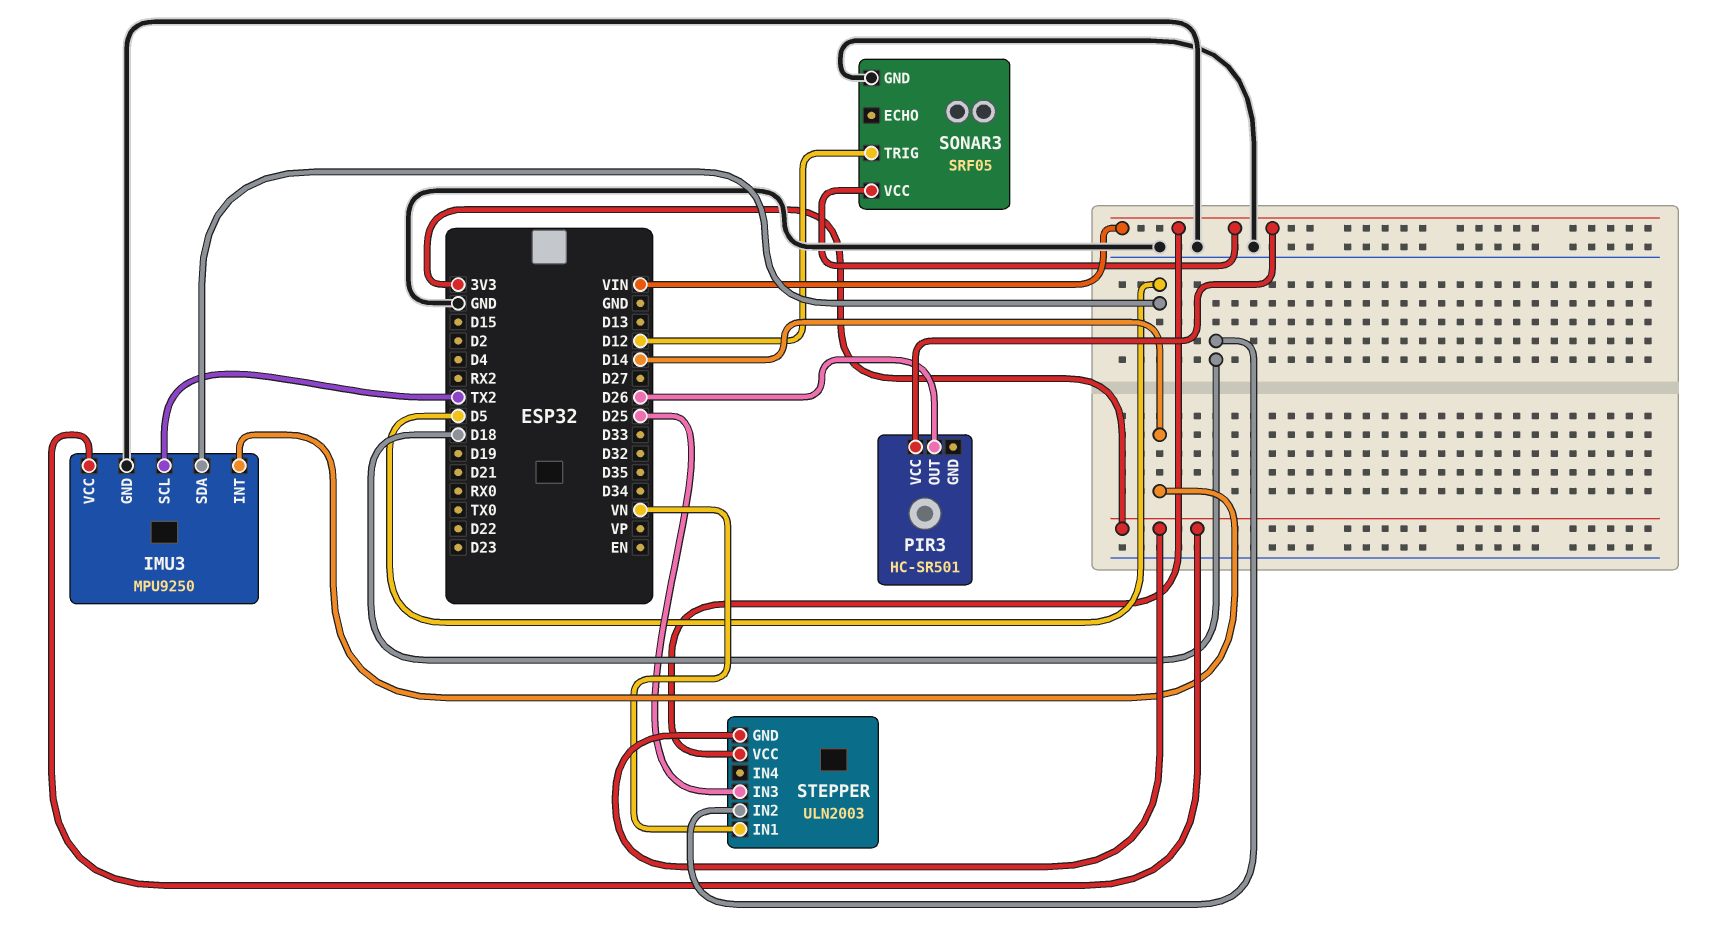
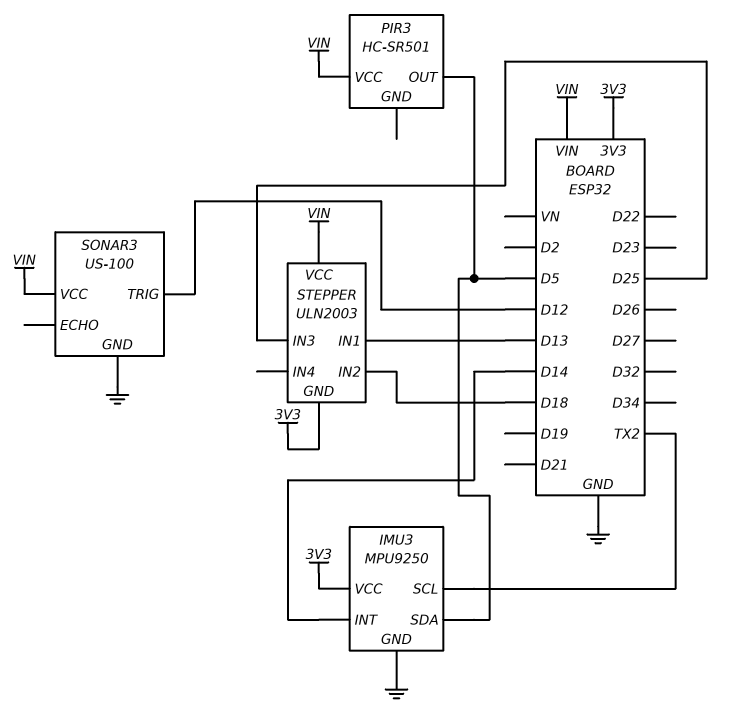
PIR3 pin OUT: D26 -> D5
SONAR3: SRF05 -> US-100
STEPPER pin IN1: VN -> D13

